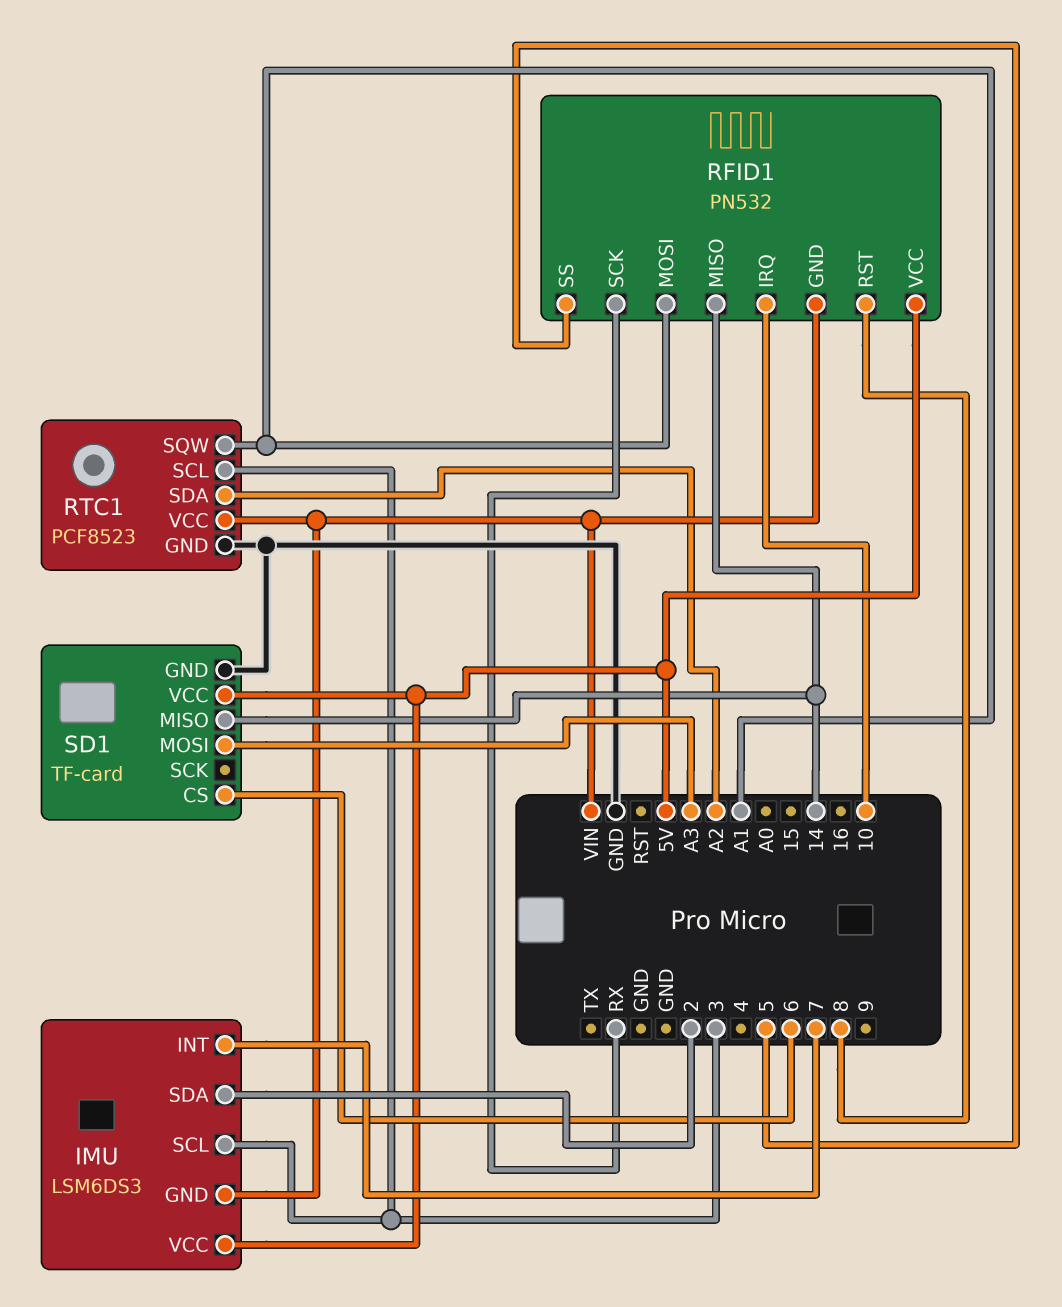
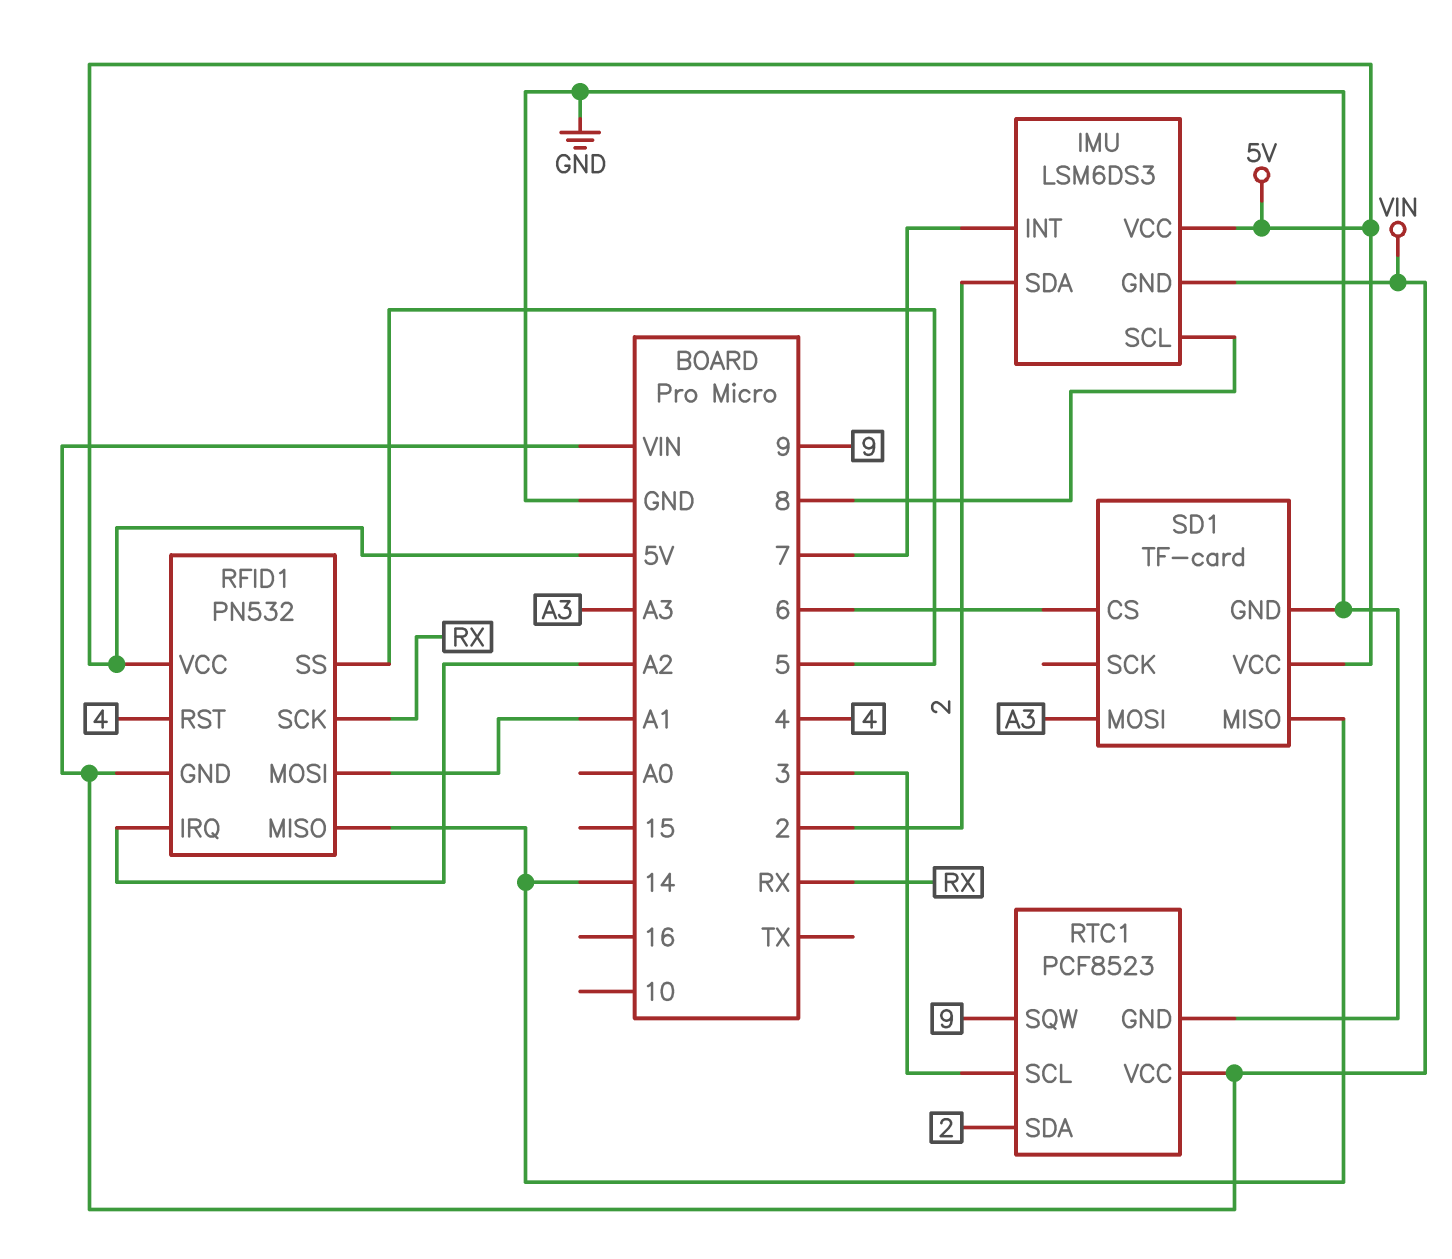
IMU pin SCL: 3 -> 8
RFID1 pin IRQ: 10 -> A2
RFID1 pin RST: 8 -> 4
RTC1 pin SDA: A2 -> 2
RTC1 pin SQW: A1 -> 9

